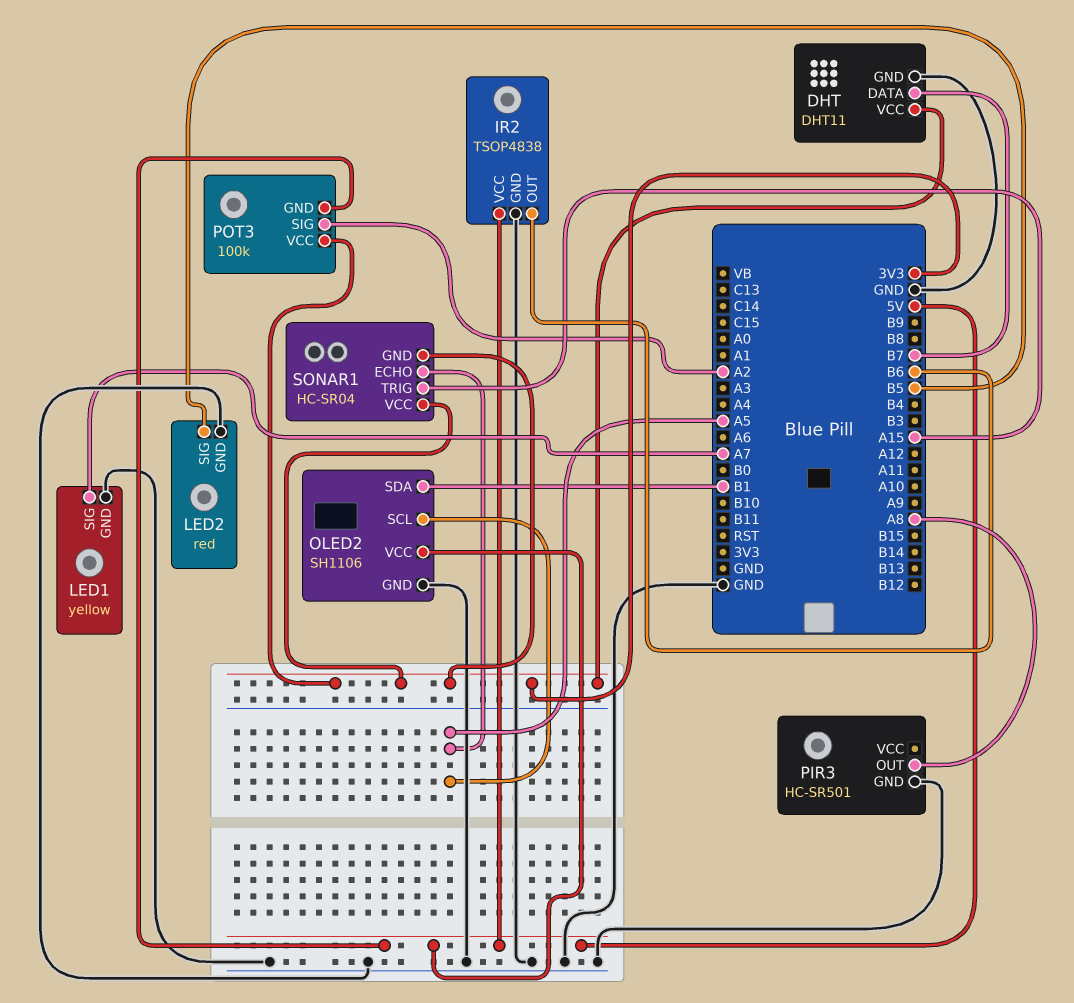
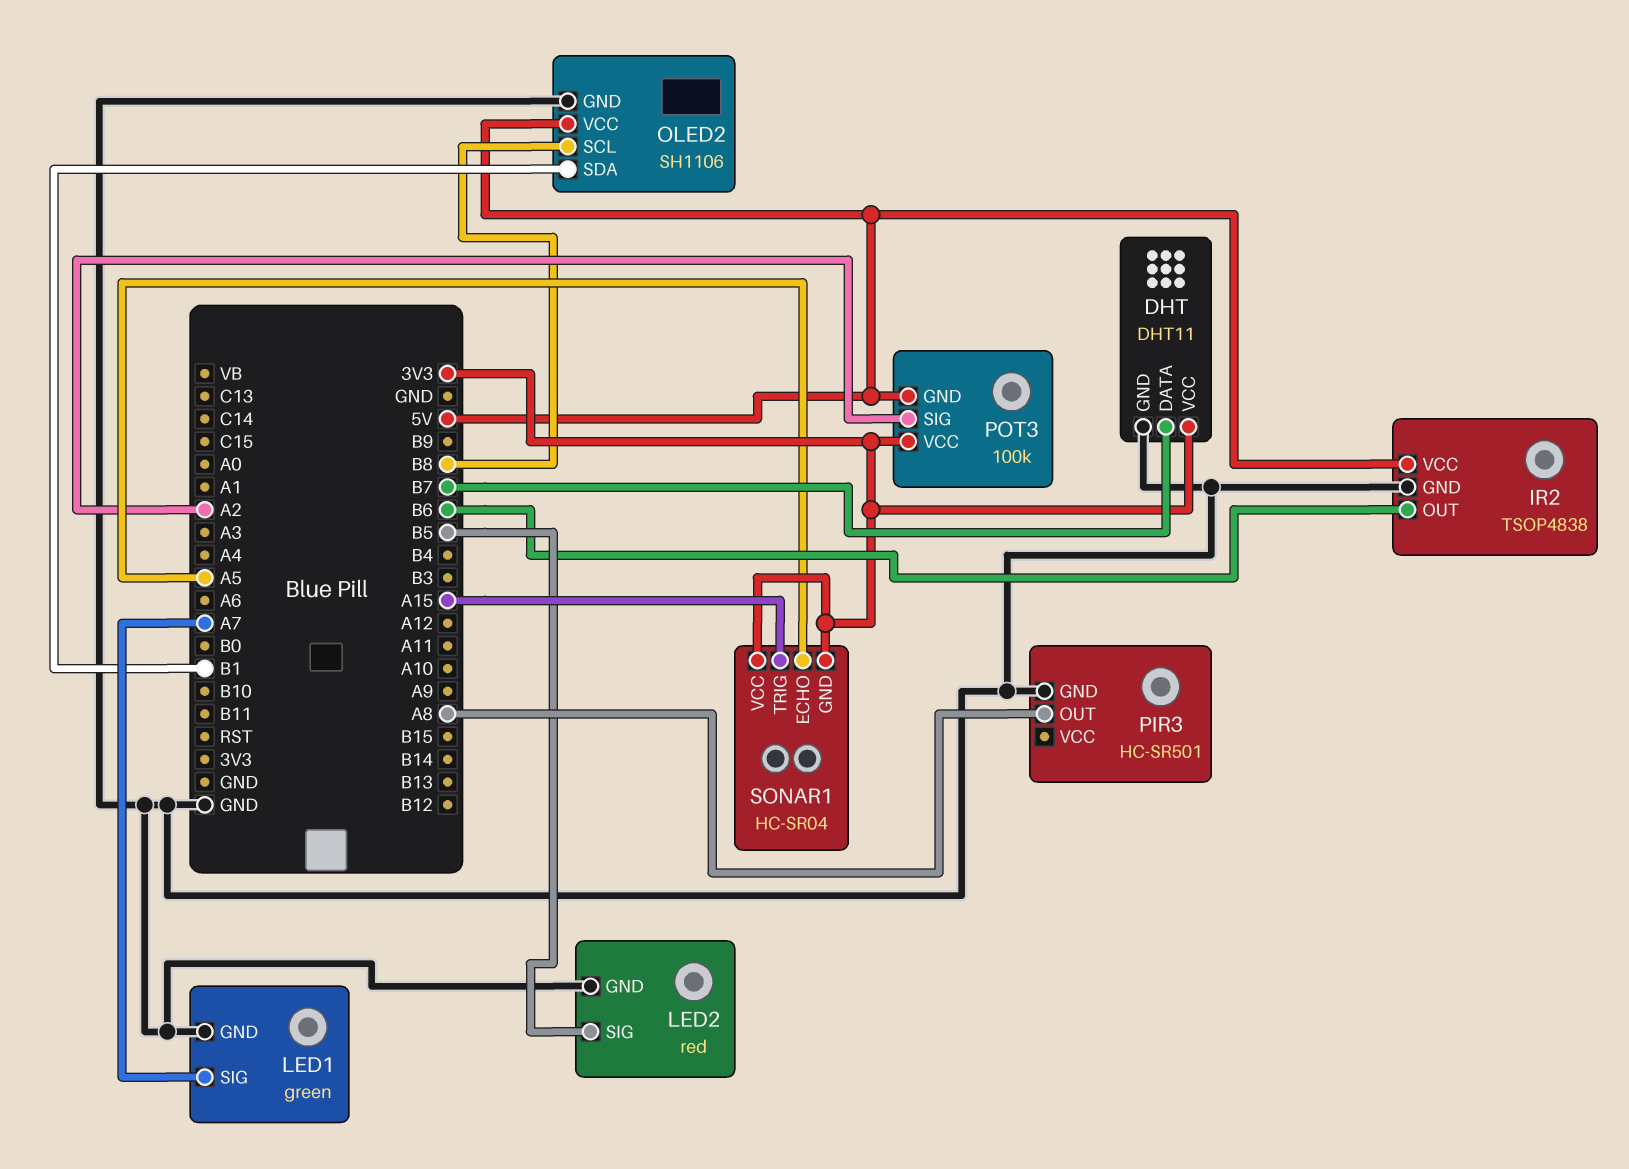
LED1: yellow -> green
OLED2 pin SCL: A5 -> B8

